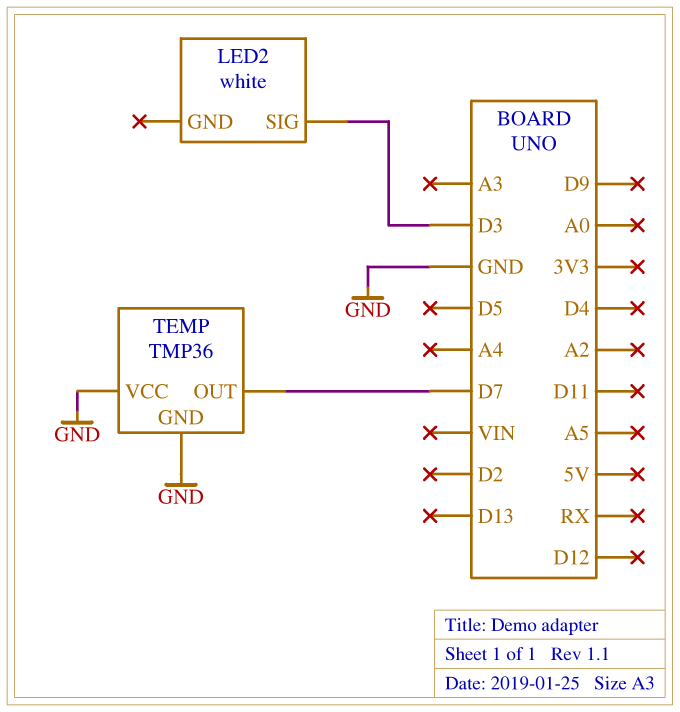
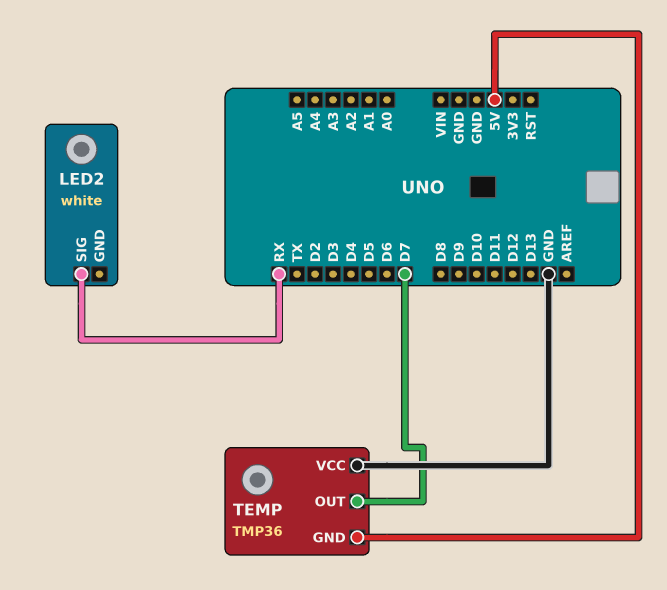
LED2 pin SIG: D3 -> RX
TEMP pin GND: GND -> 5V

